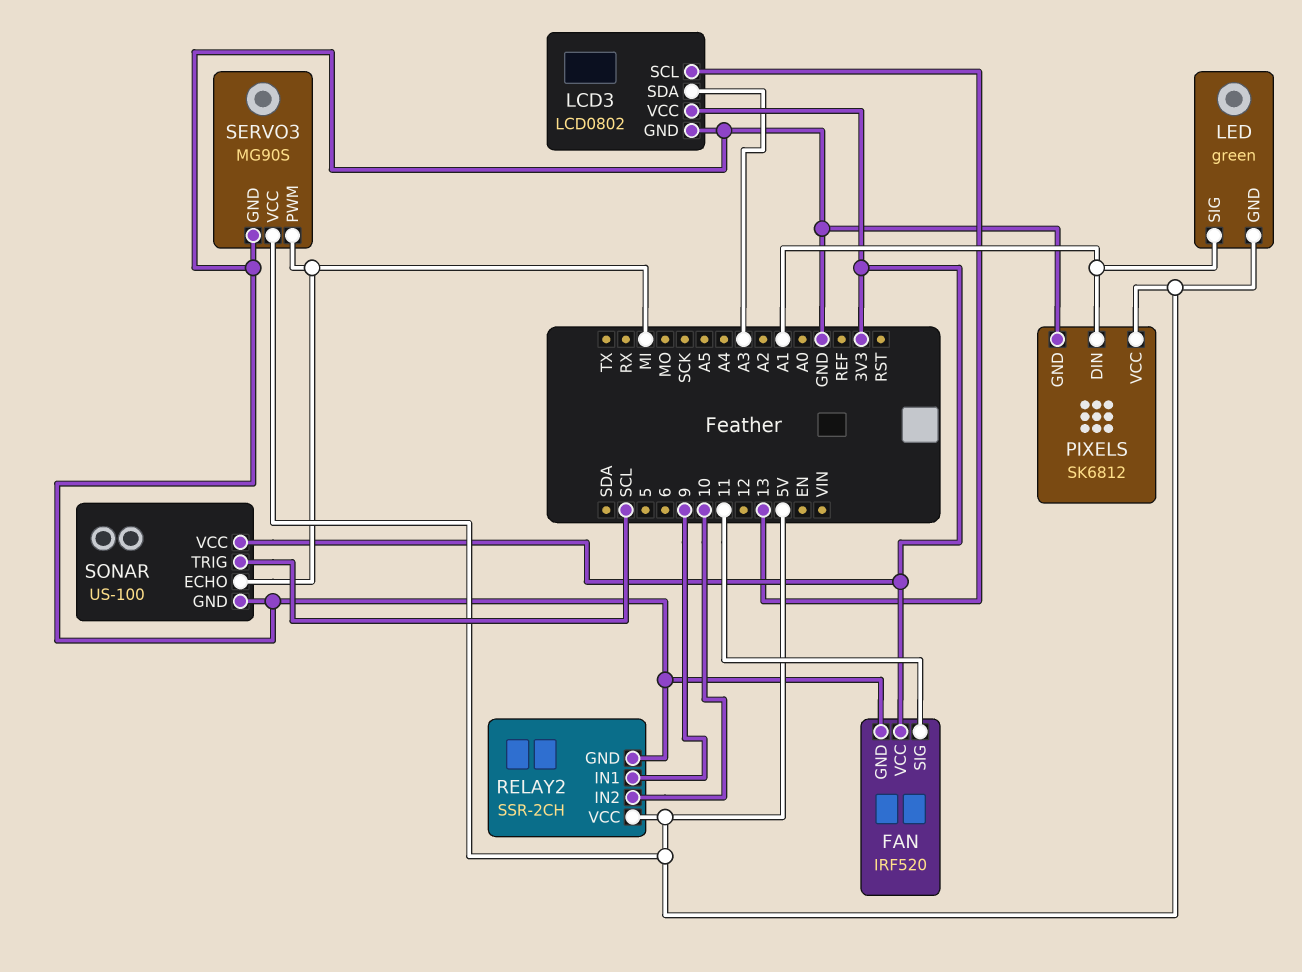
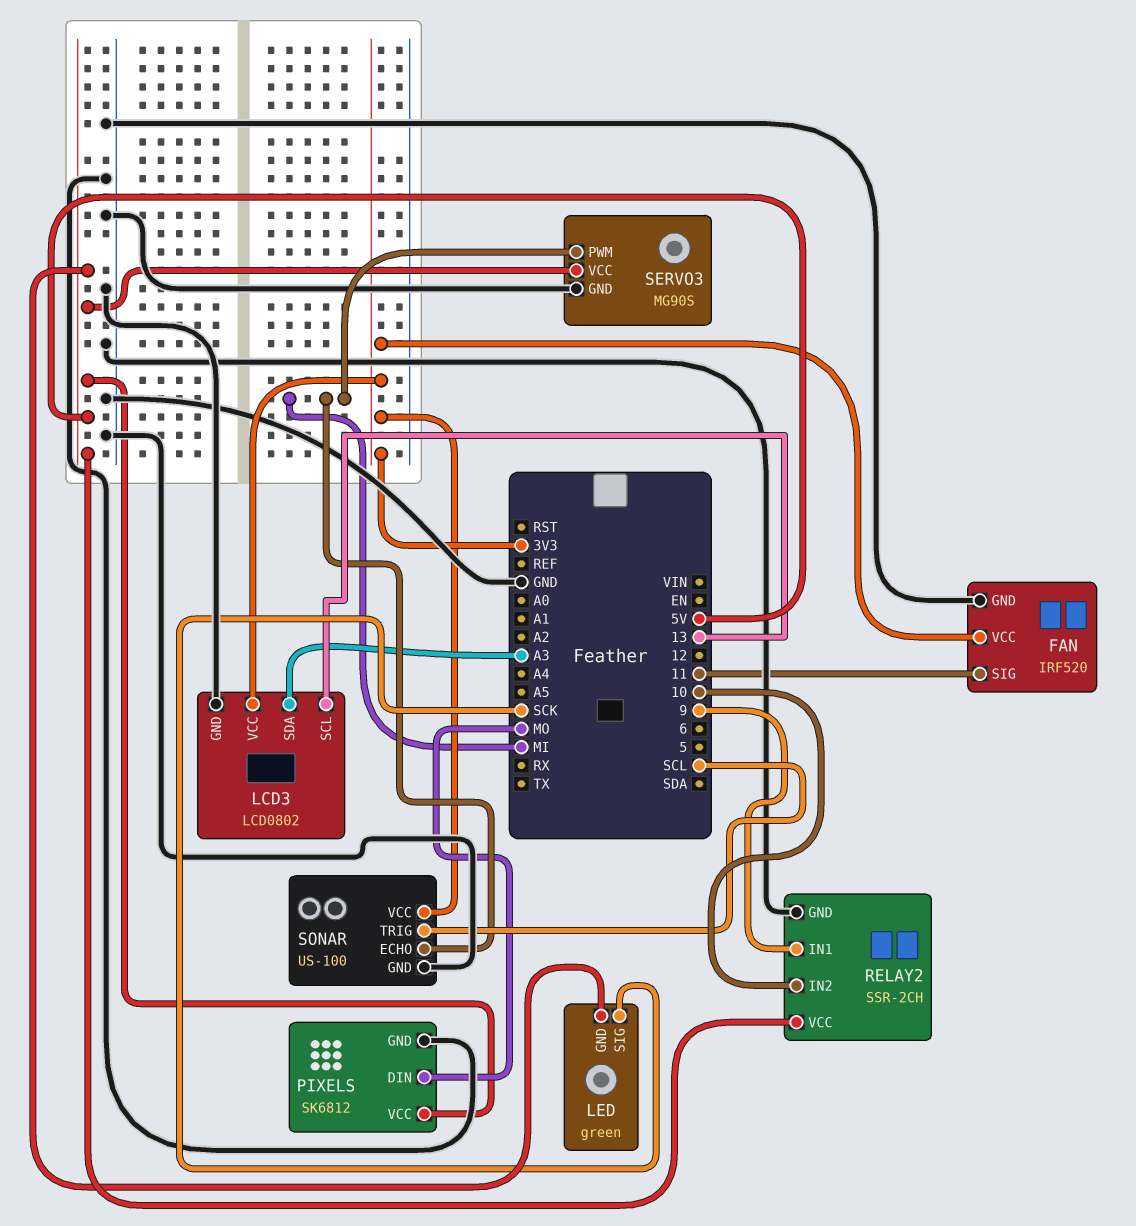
LED pin SIG: A1 -> SCK
PIXELS pin DIN: A1 -> MO

